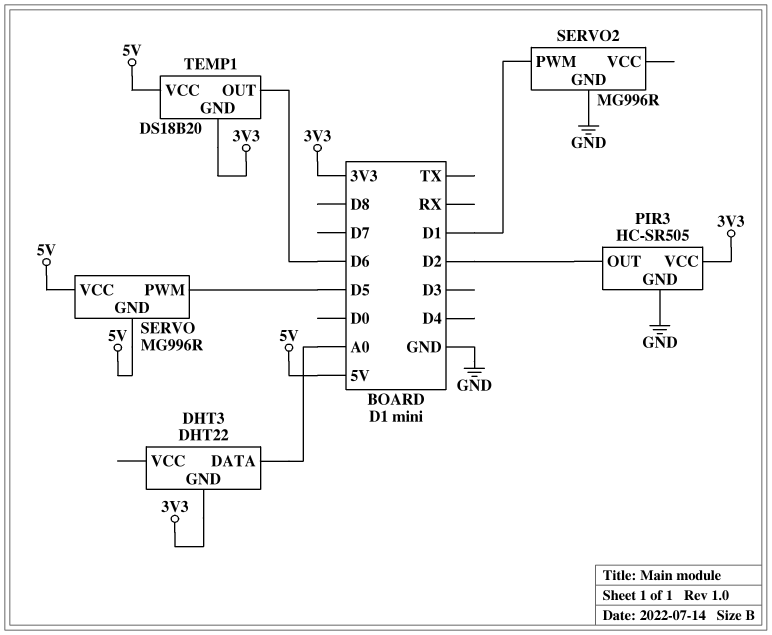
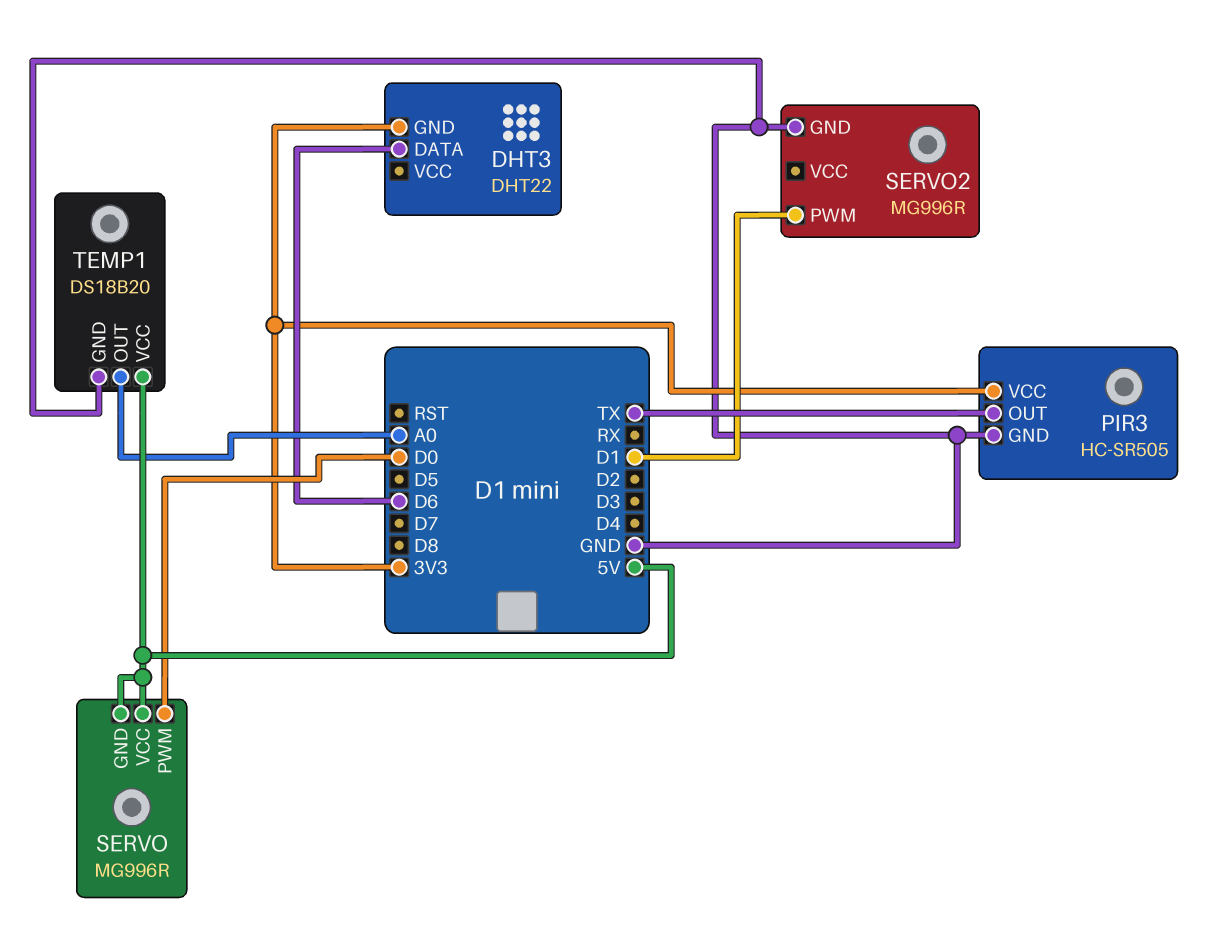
DHT3 pin DATA: A0 -> D6
PIR3 pin OUT: D2 -> TX
SERVO pin PWM: D5 -> D0
TEMP1 pin GND: 3V3 -> GND
TEMP1 pin OUT: D6 -> A0

